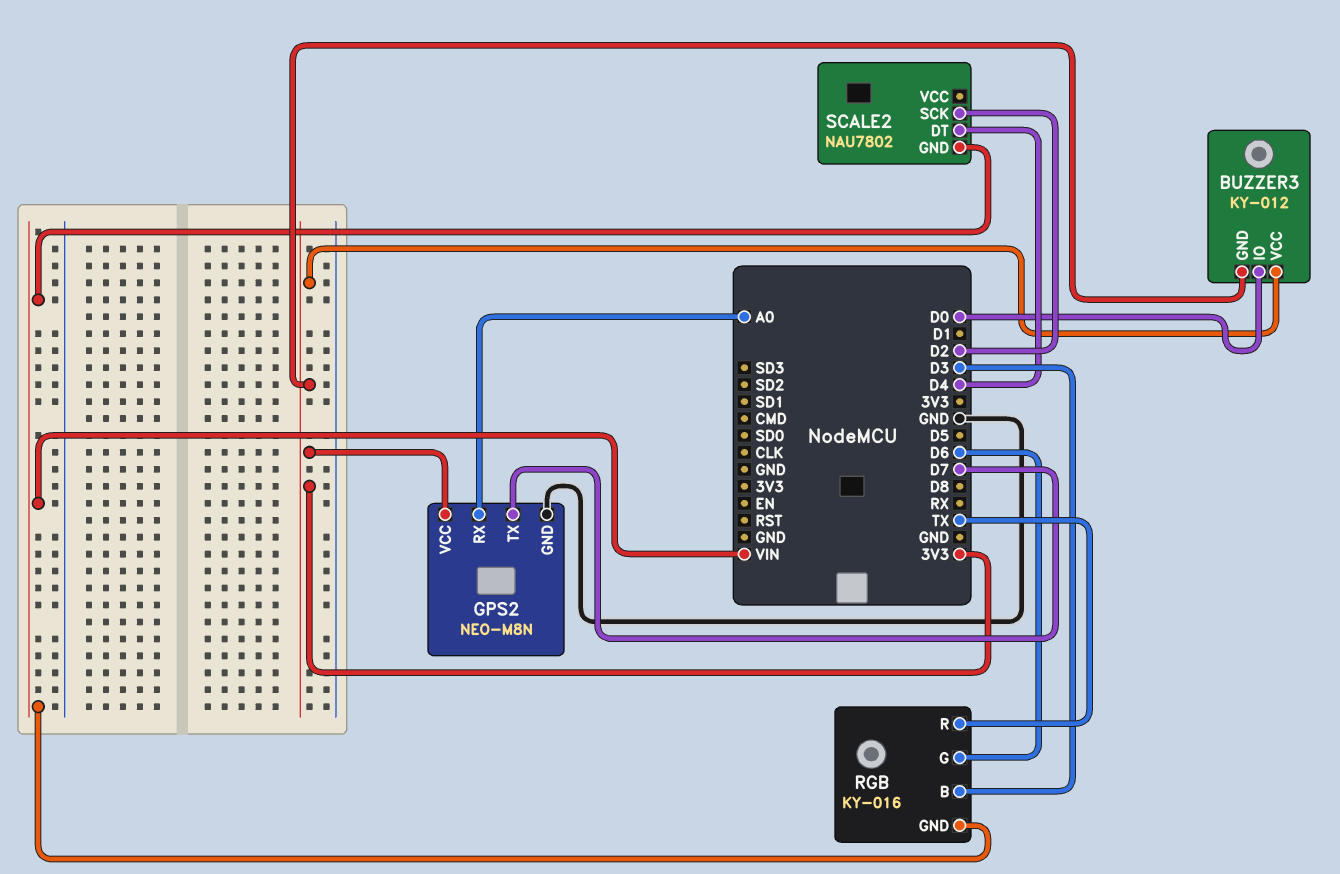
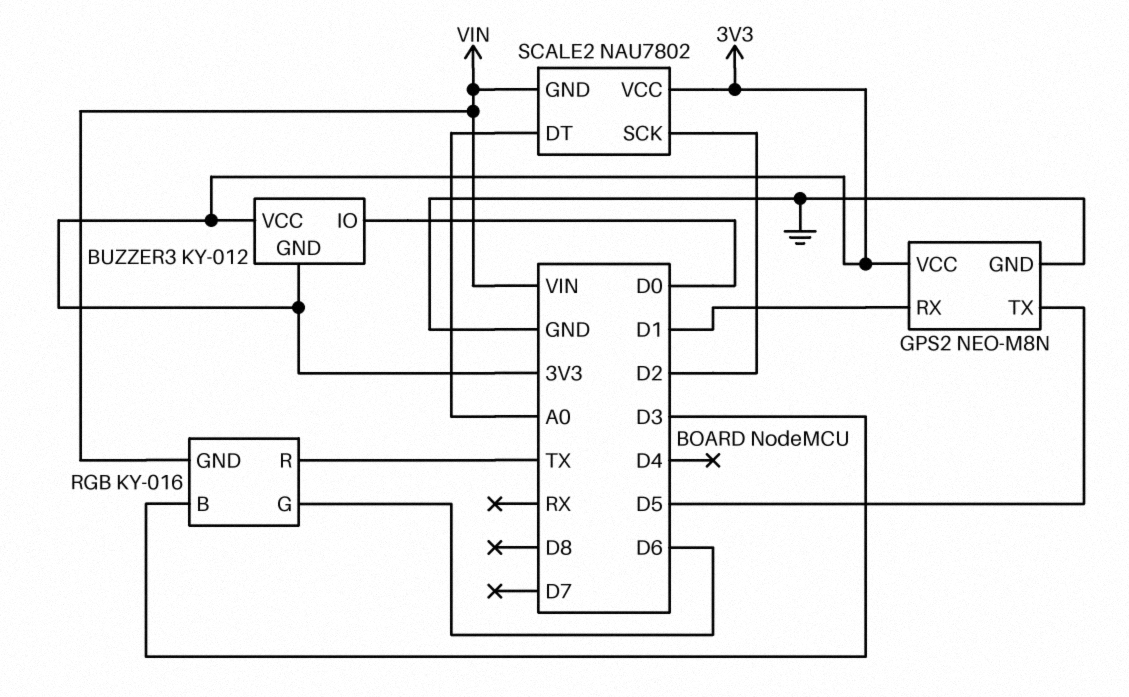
GPS2 pin RX: A0 -> D1
GPS2 pin TX: D7 -> D5
SCALE2 pin DT: D4 -> A0
SCALE2 pin VCC: none -> 3V3

